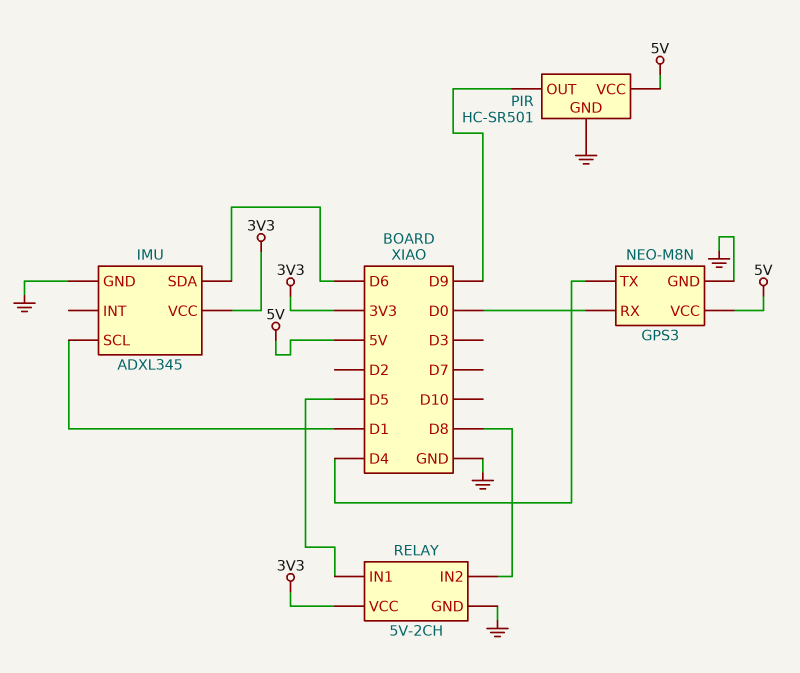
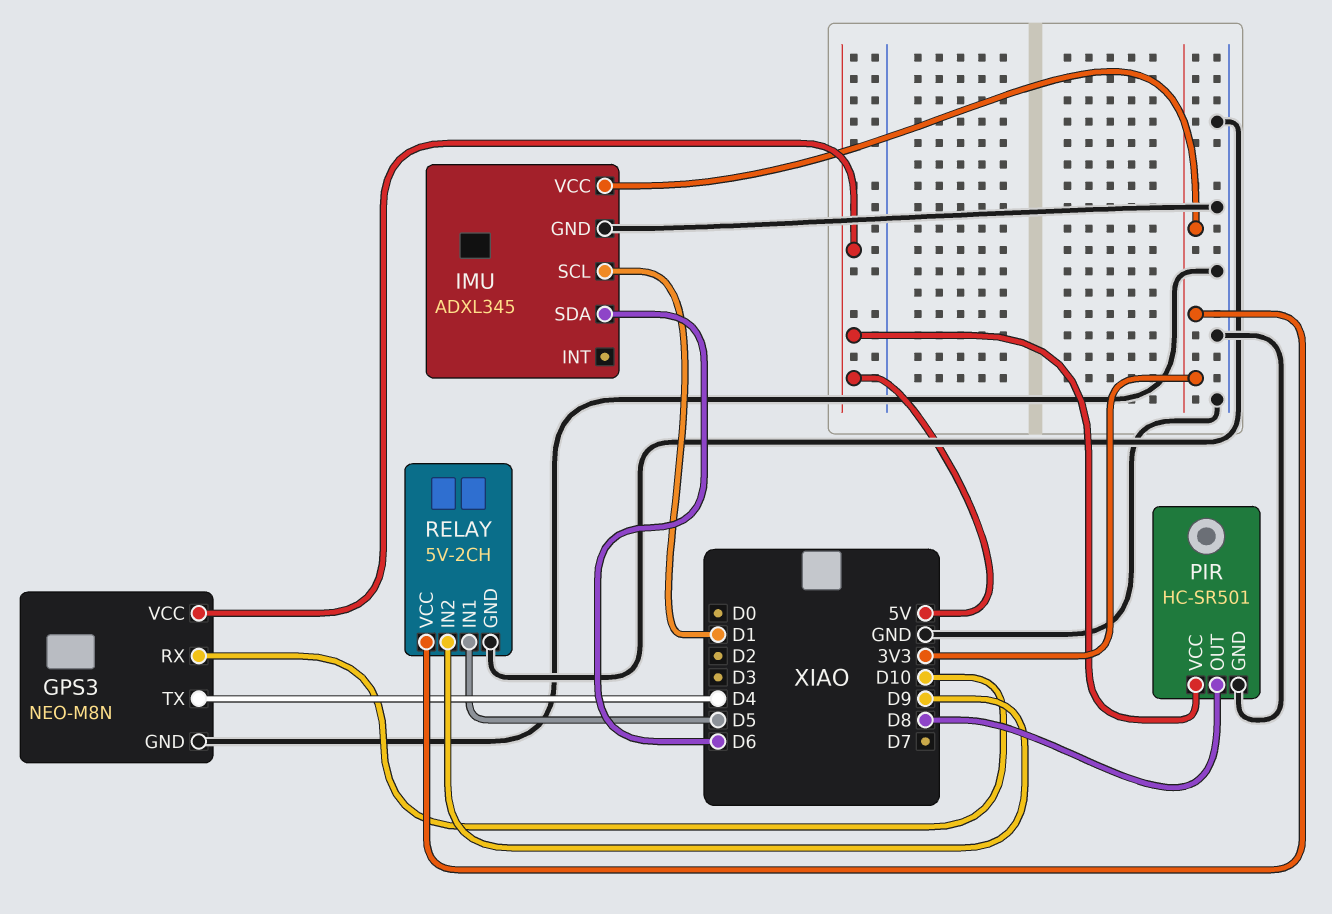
GPS3 pin RX: D0 -> D10
PIR pin OUT: D9 -> D8
RELAY pin IN2: D8 -> D9

